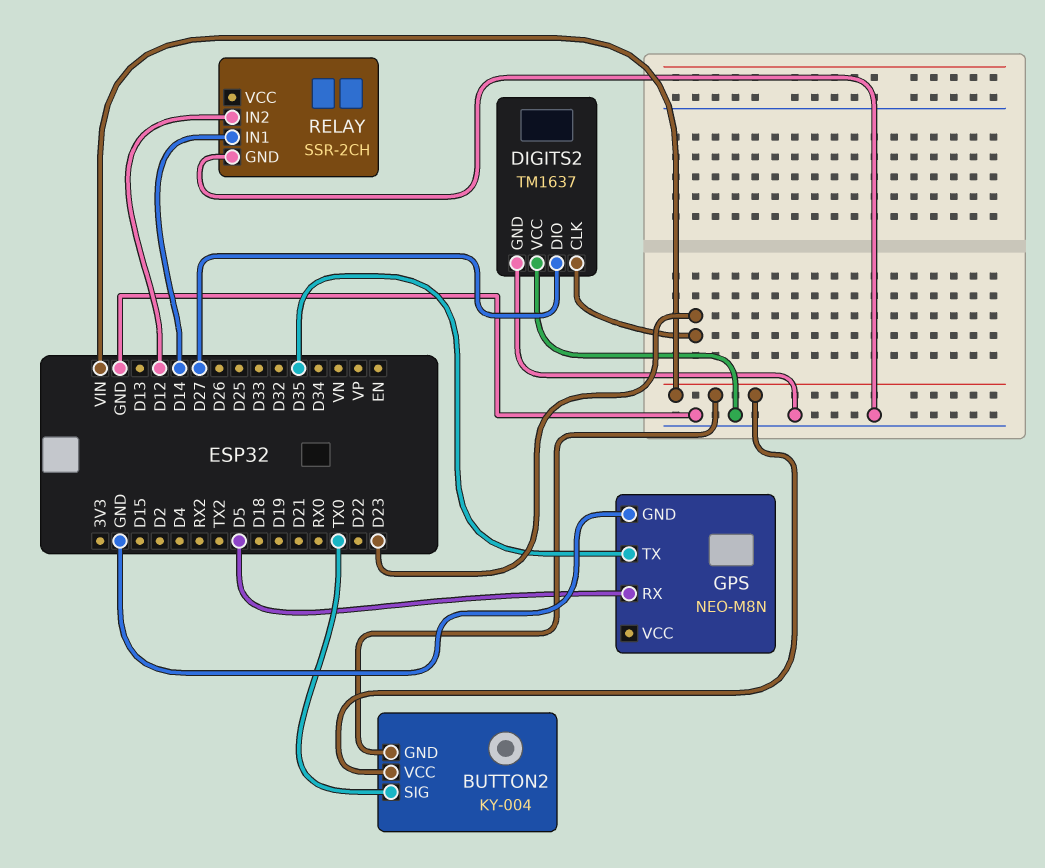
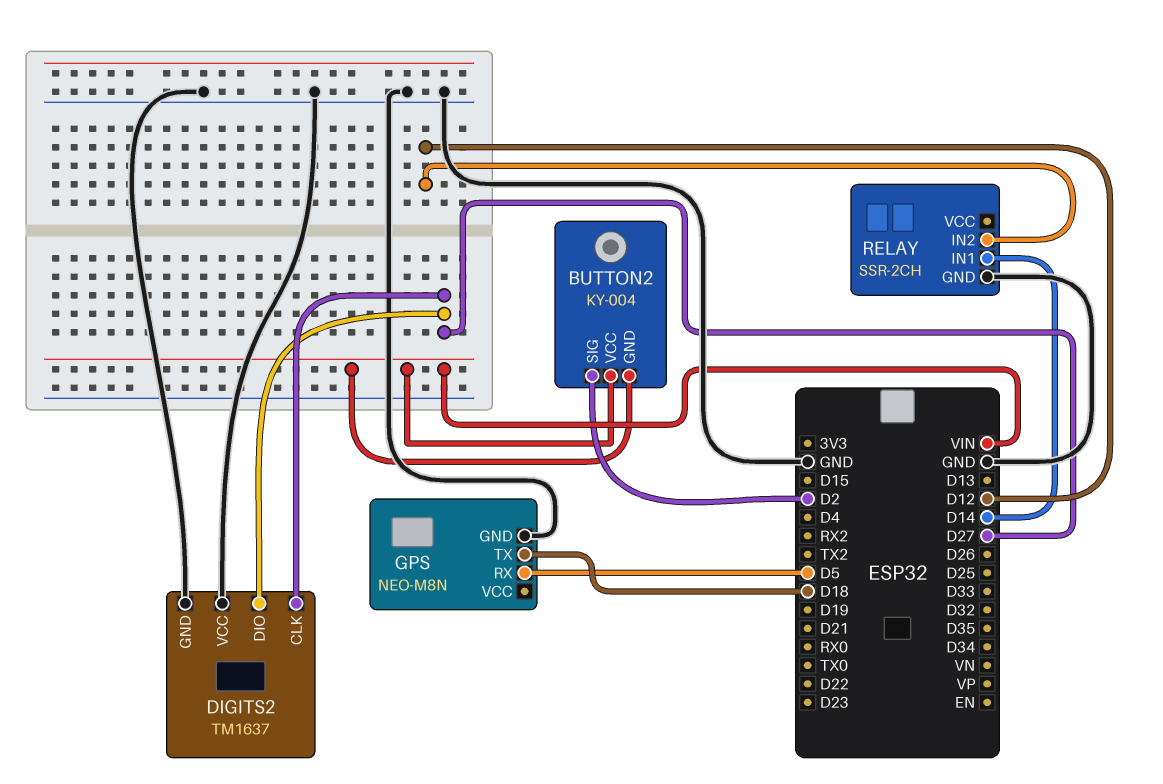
BUTTON2 pin SIG: TX0 -> D2
DIGITS2 pin CLK: D23 -> D27
GPS pin TX: D35 -> D18

